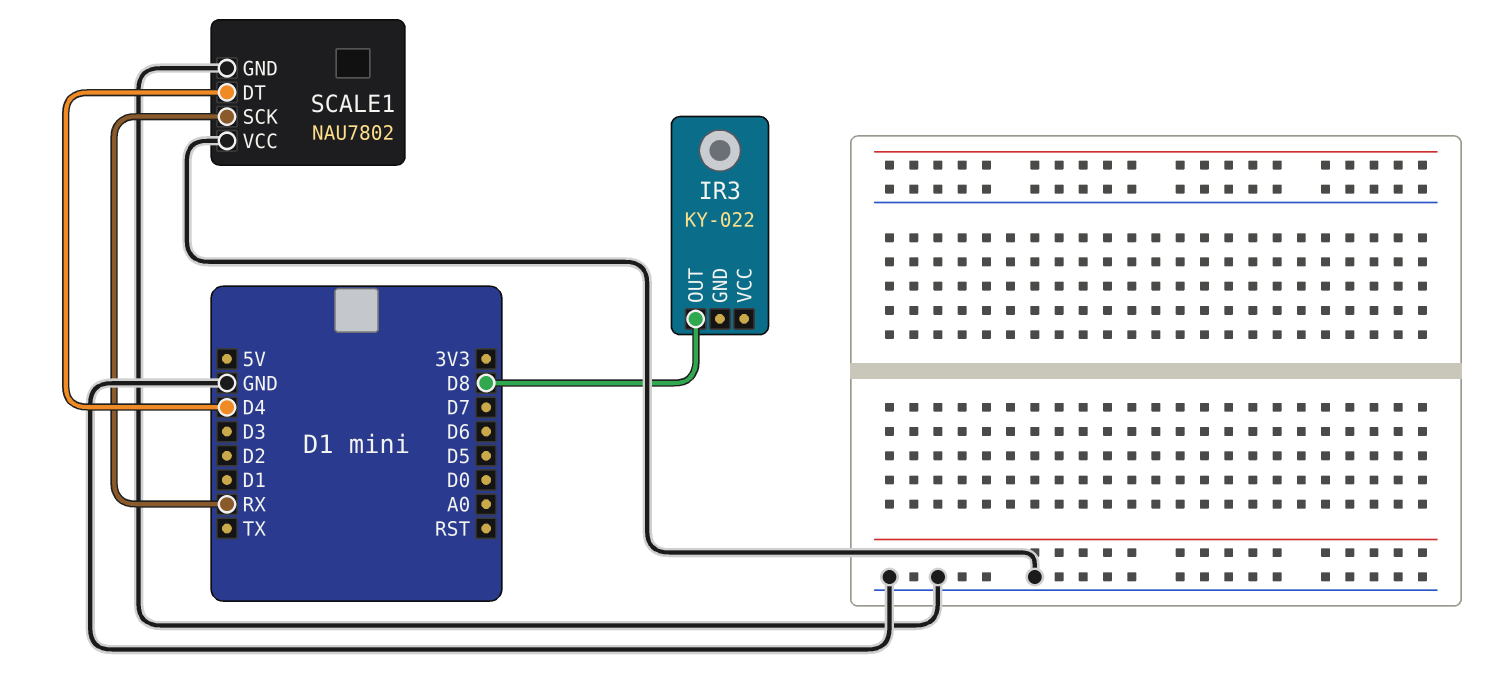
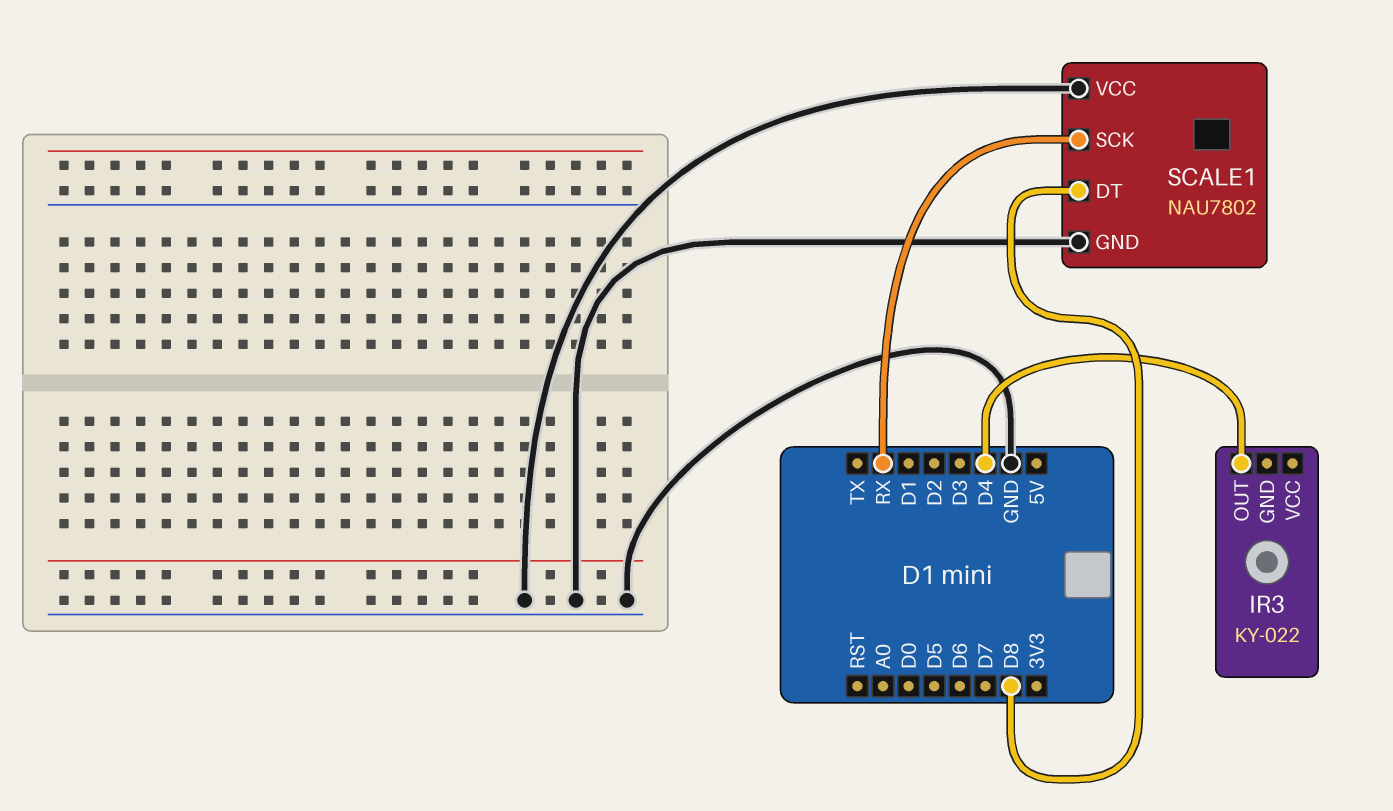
IR3 pin OUT: D8 -> D4
SCALE1 pin DT: D4 -> D8

